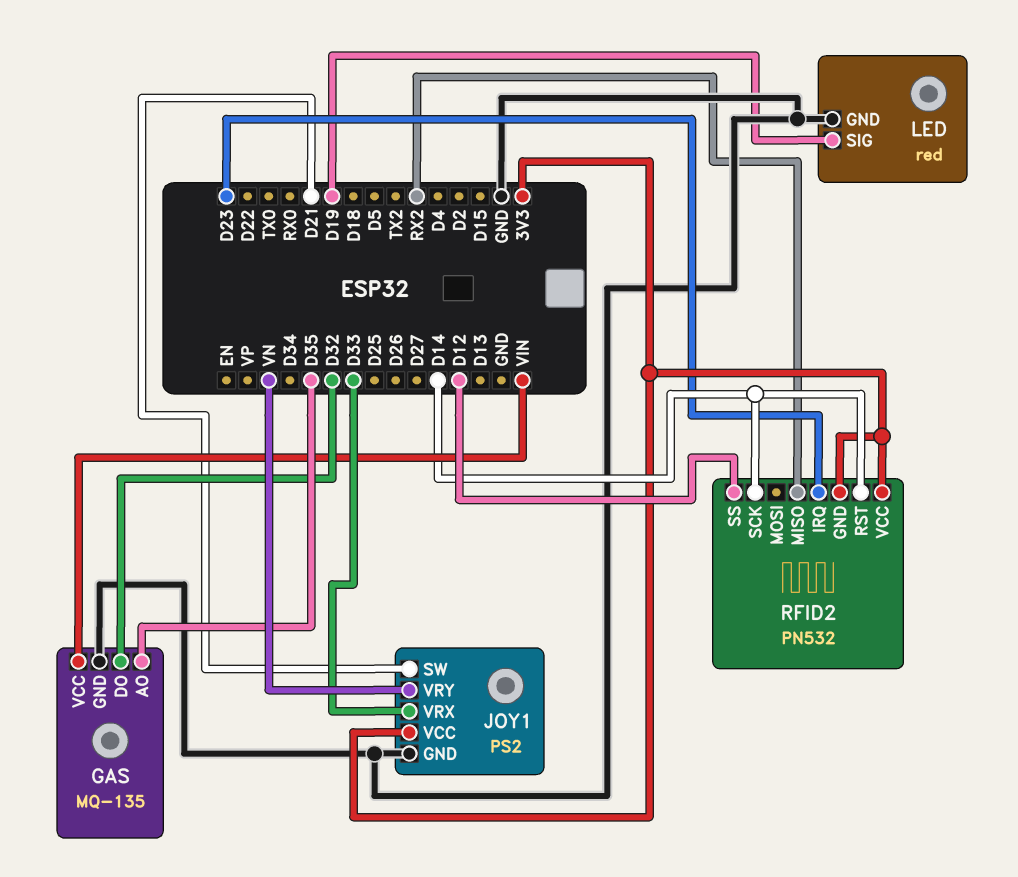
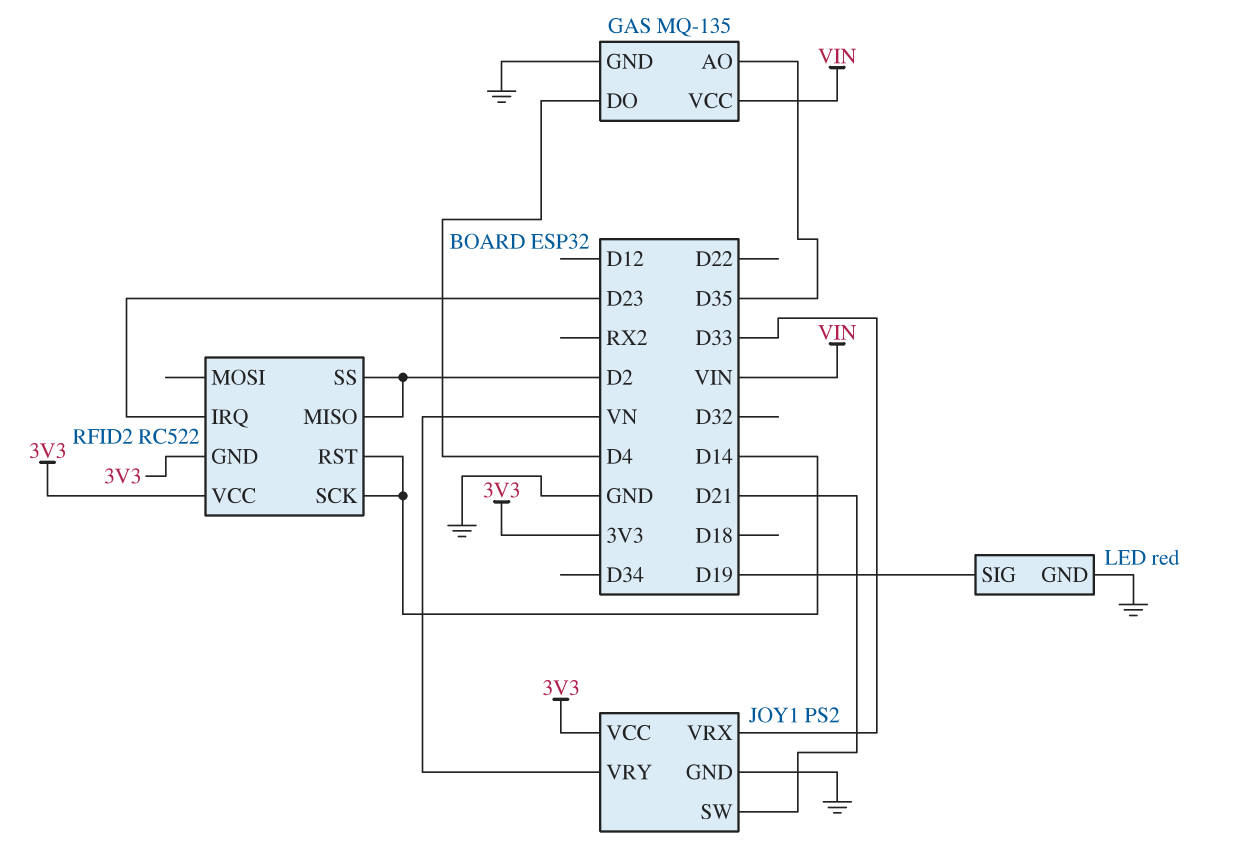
GAS pin DO: D32 -> D4
RFID2: PN532 -> RC522
RFID2 pin MISO: RX2 -> D2
RFID2 pin SS: D12 -> D2

